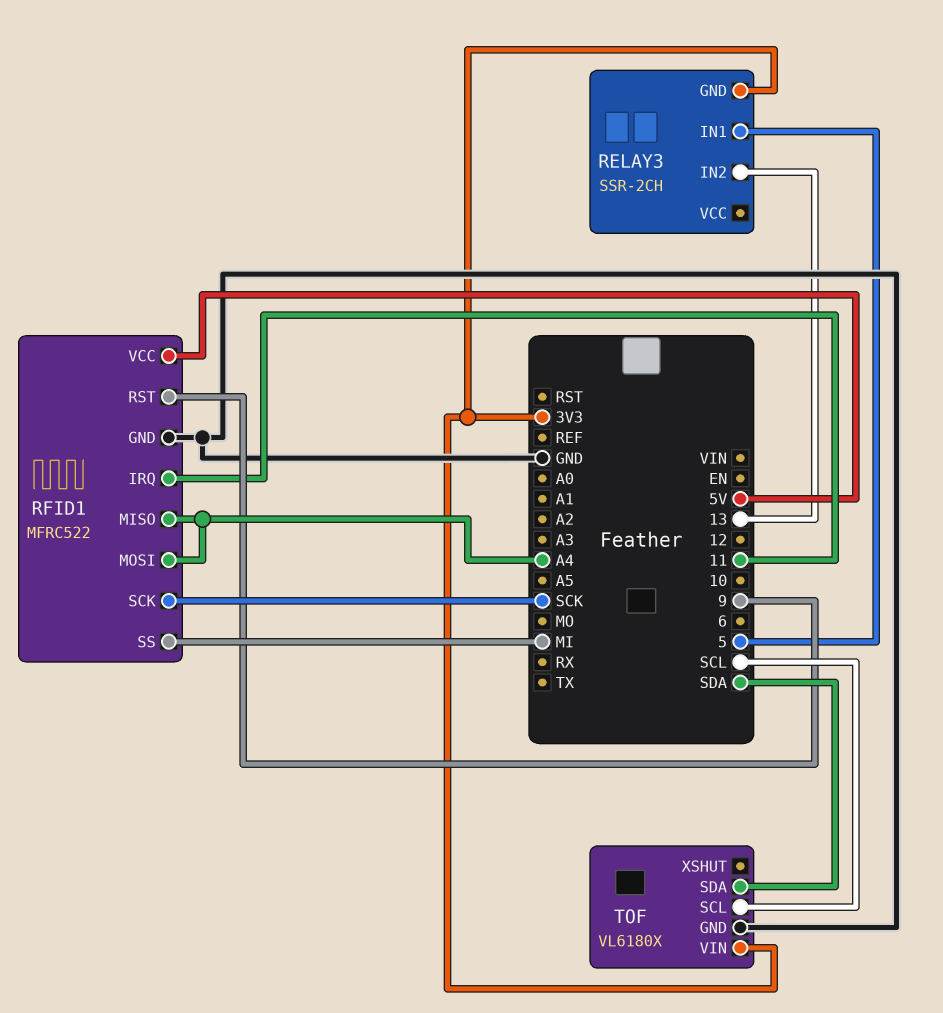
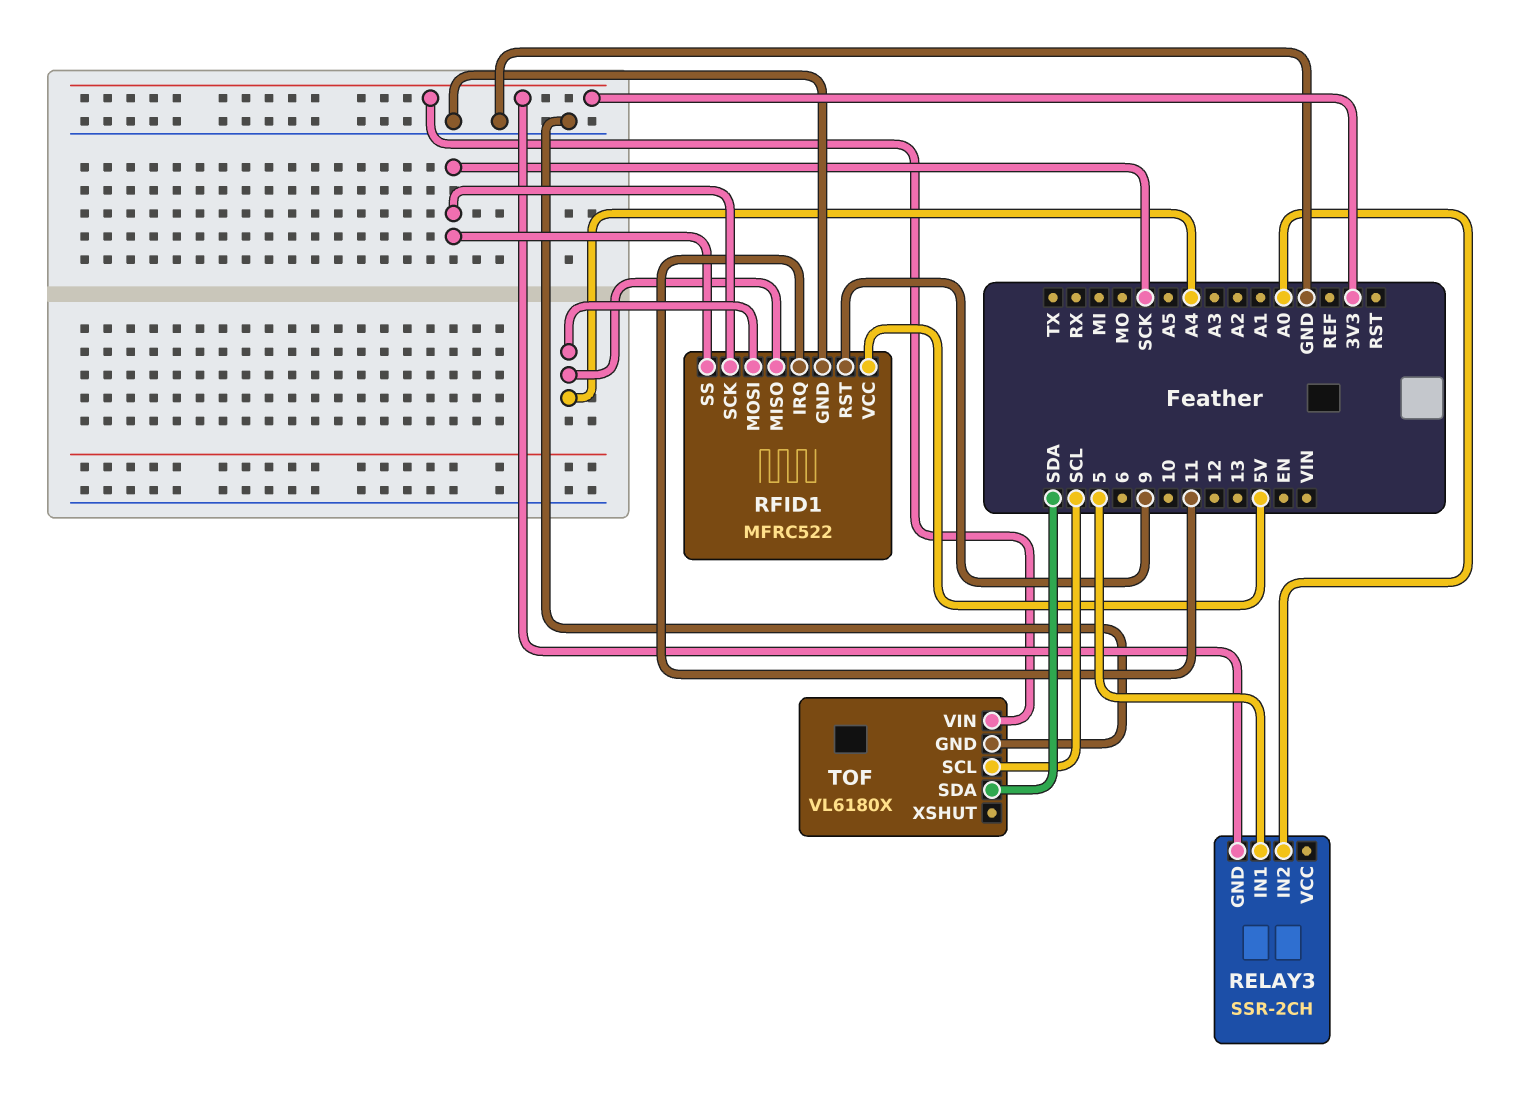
RELAY3 pin IN2: 13 -> A0
RFID1 pin SS: MI -> SCK

